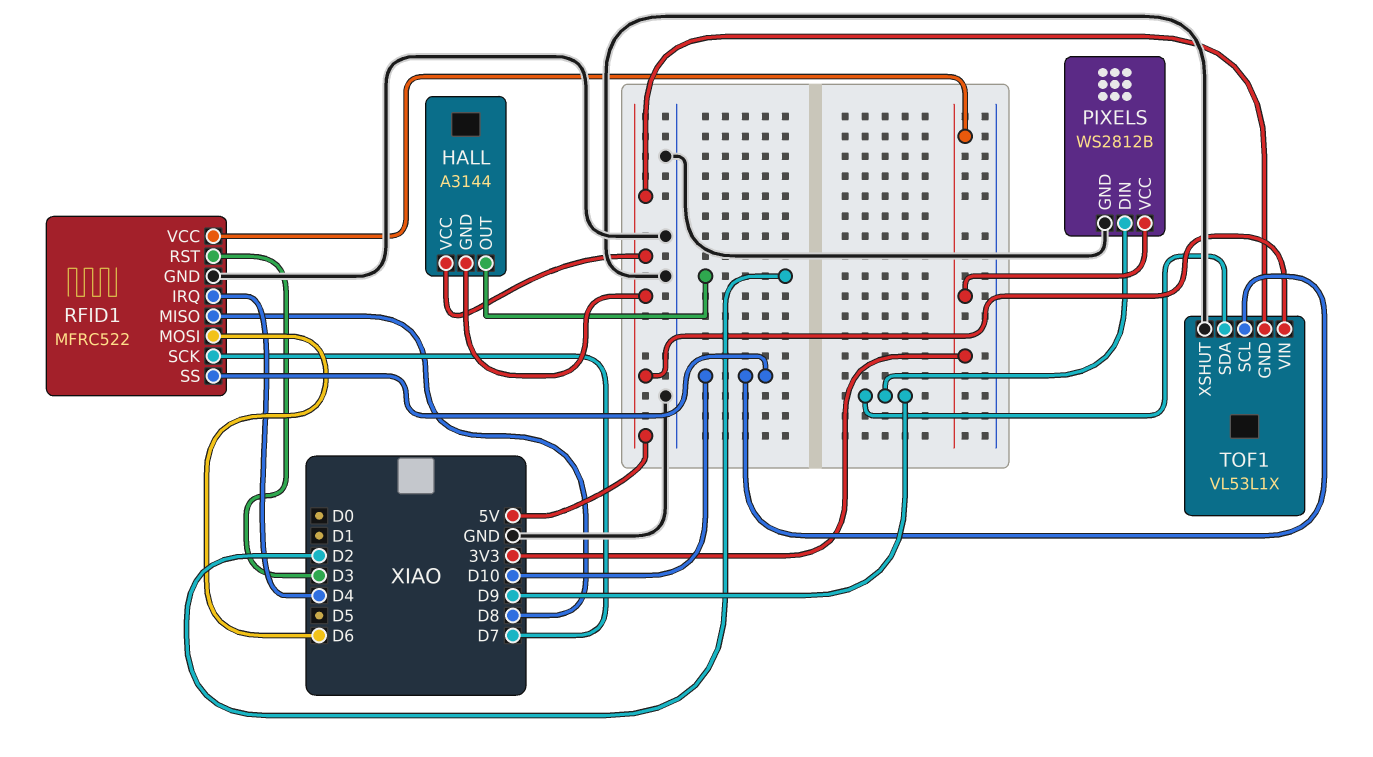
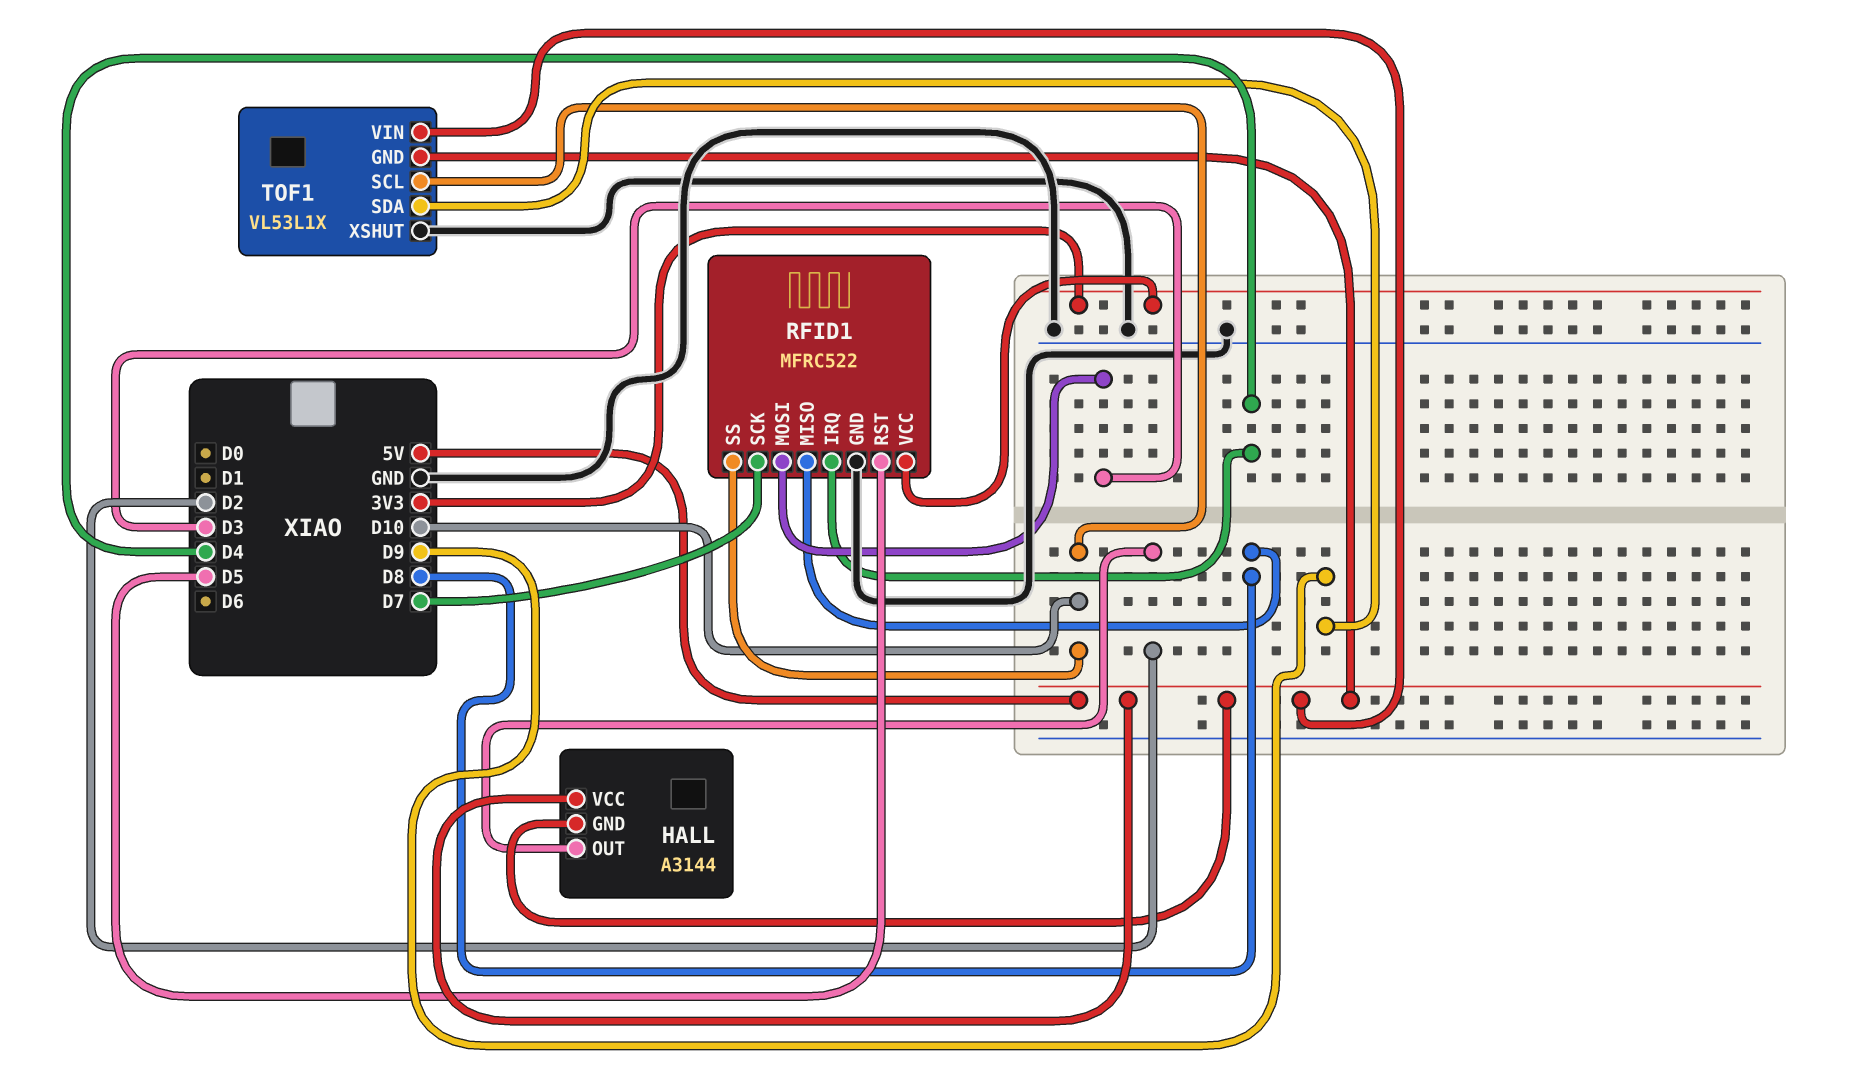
PIXELS: WS2812B -> none
PIXELS pin DIN: D9 -> none
PIXELS pin GND: GND -> none
PIXELS pin VCC: 3V3 -> none
RFID1 pin MOSI: D6 -> D3
RFID1 pin RST: D3 -> D5

